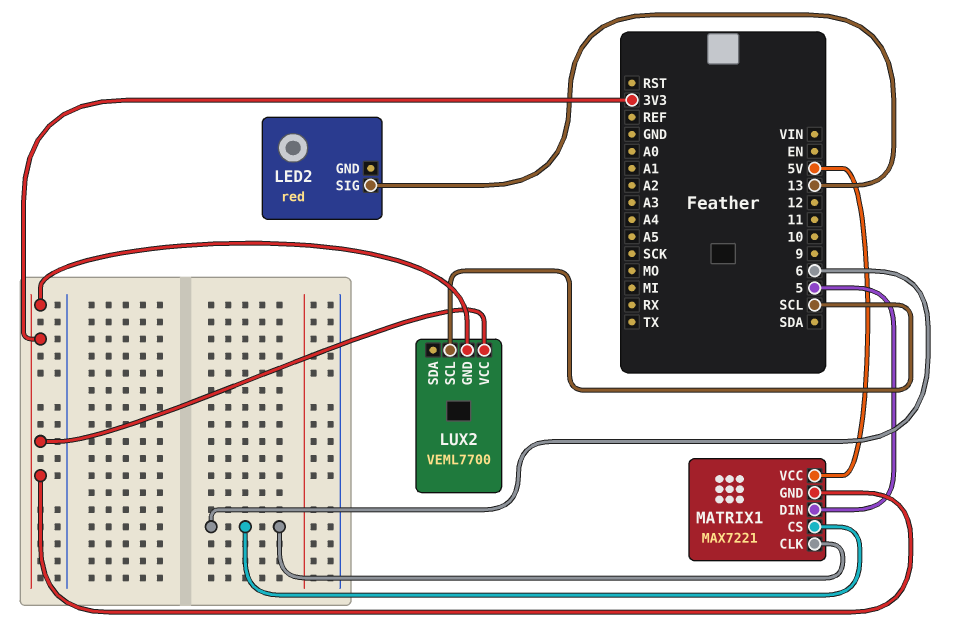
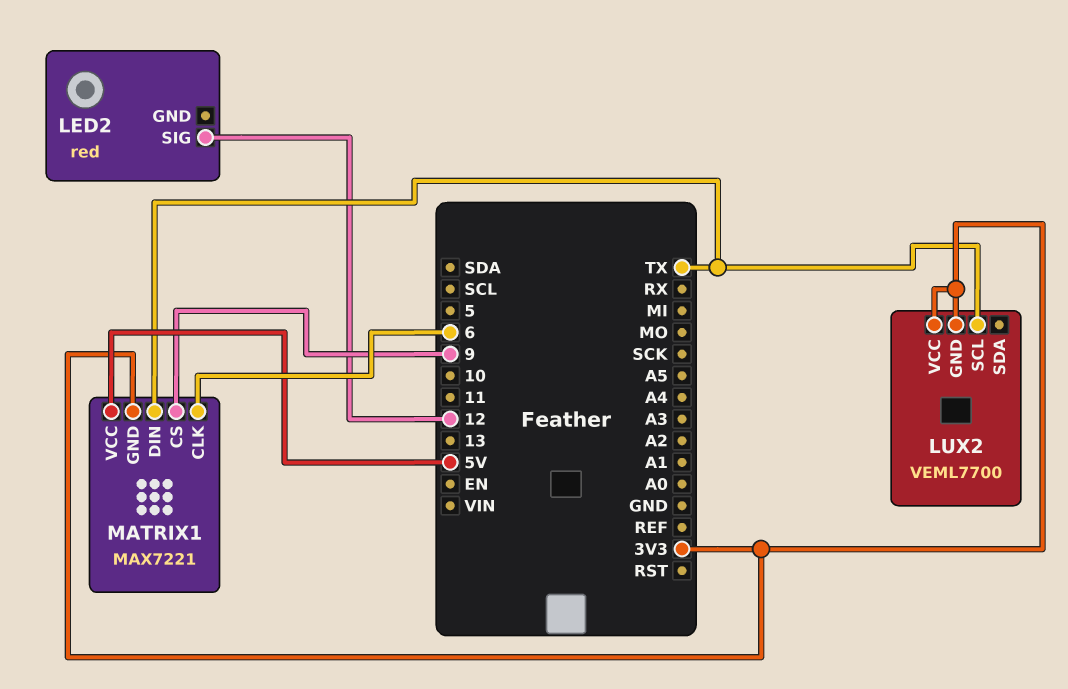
LED2 pin SIG: 13 -> 12
LUX2 pin SCL: SCL -> TX
MATRIX1 pin CS: 6 -> 9
MATRIX1 pin DIN: 5 -> TX

